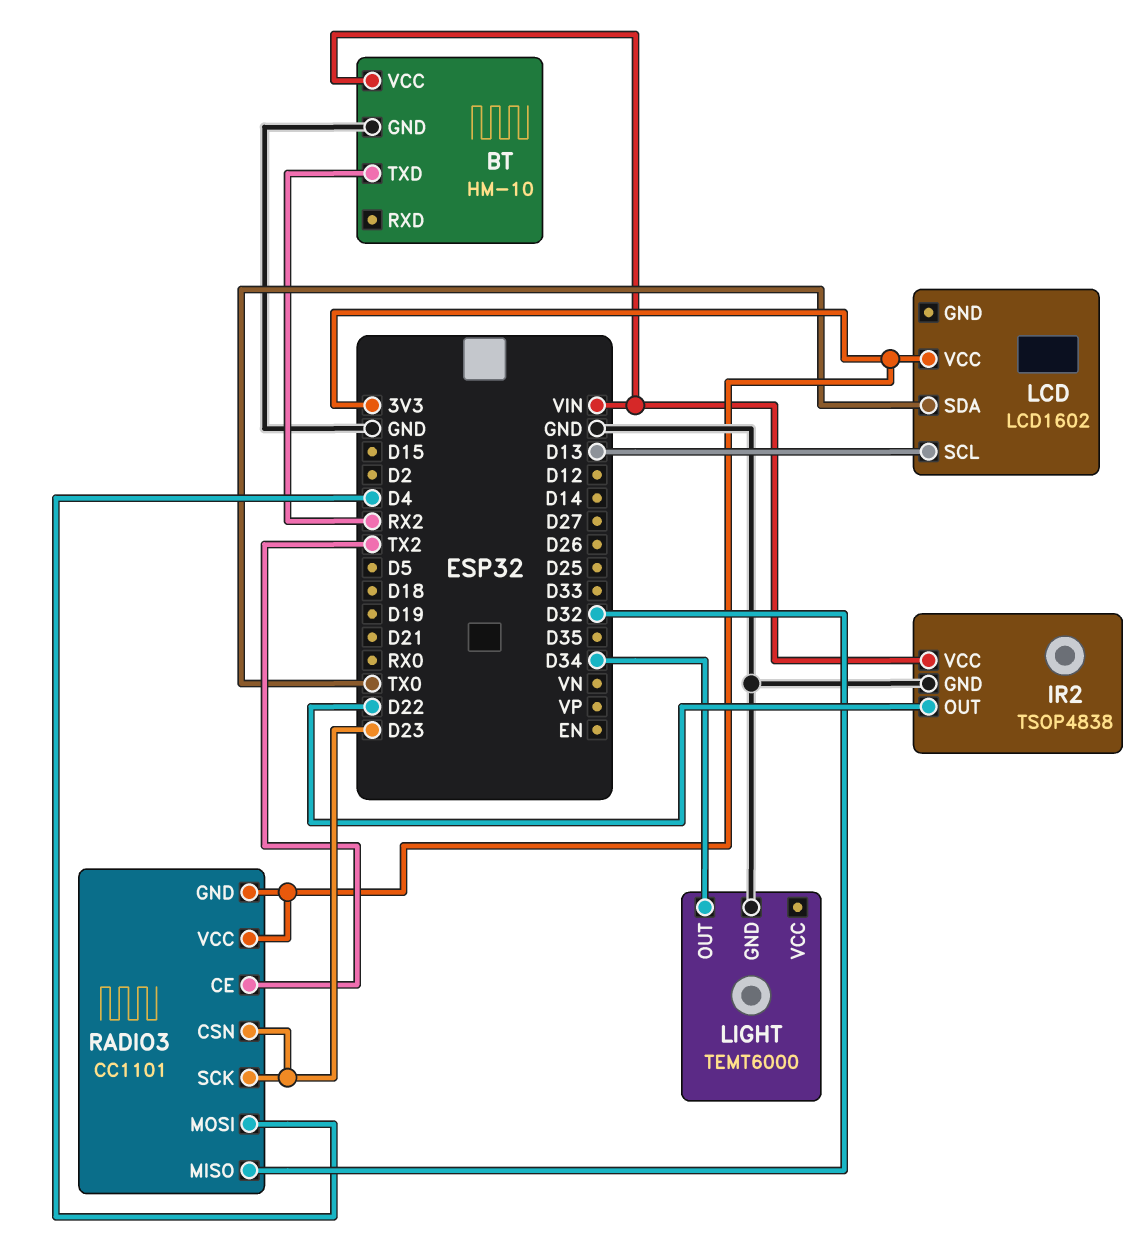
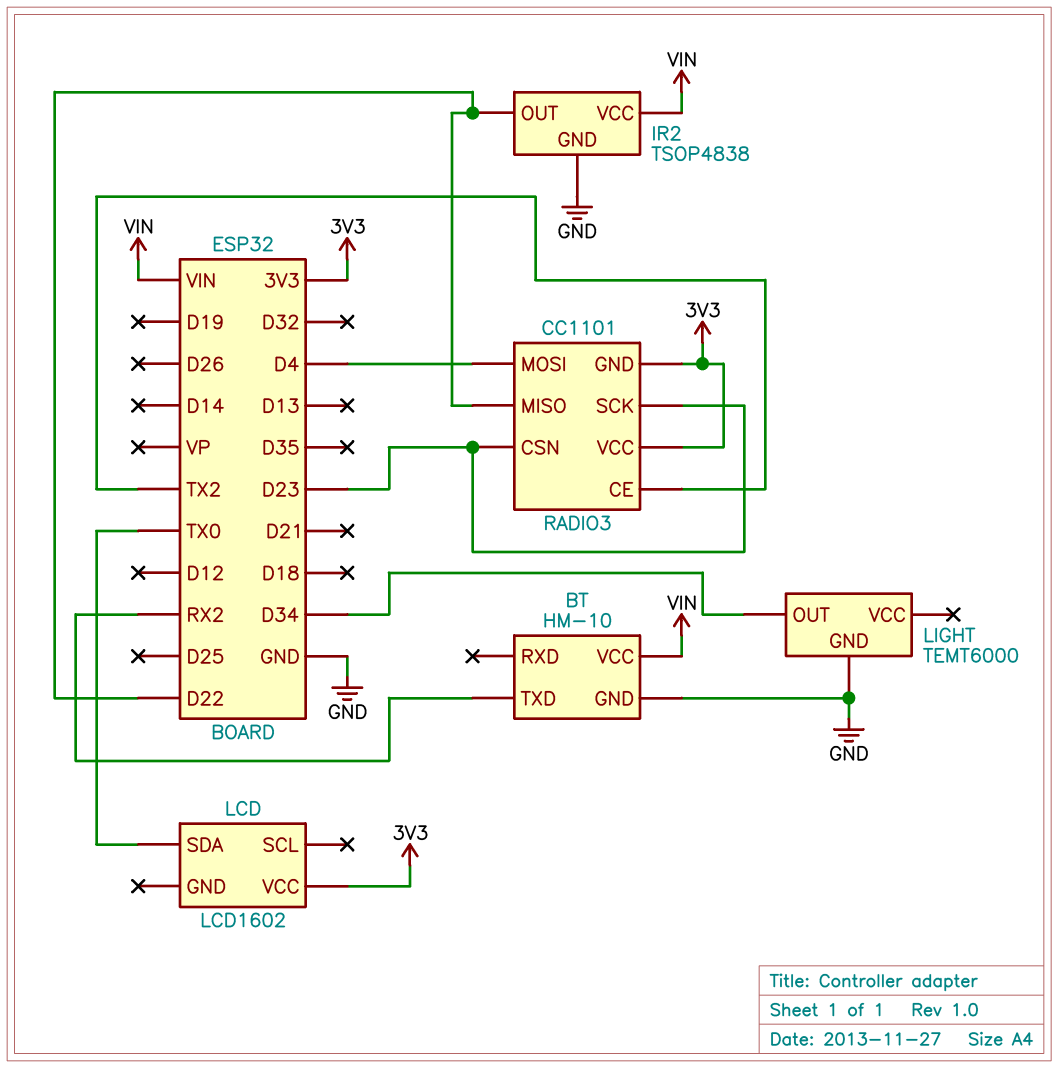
LCD pin SCL: D13 -> none
RADIO3 pin MISO: D32 -> D22

